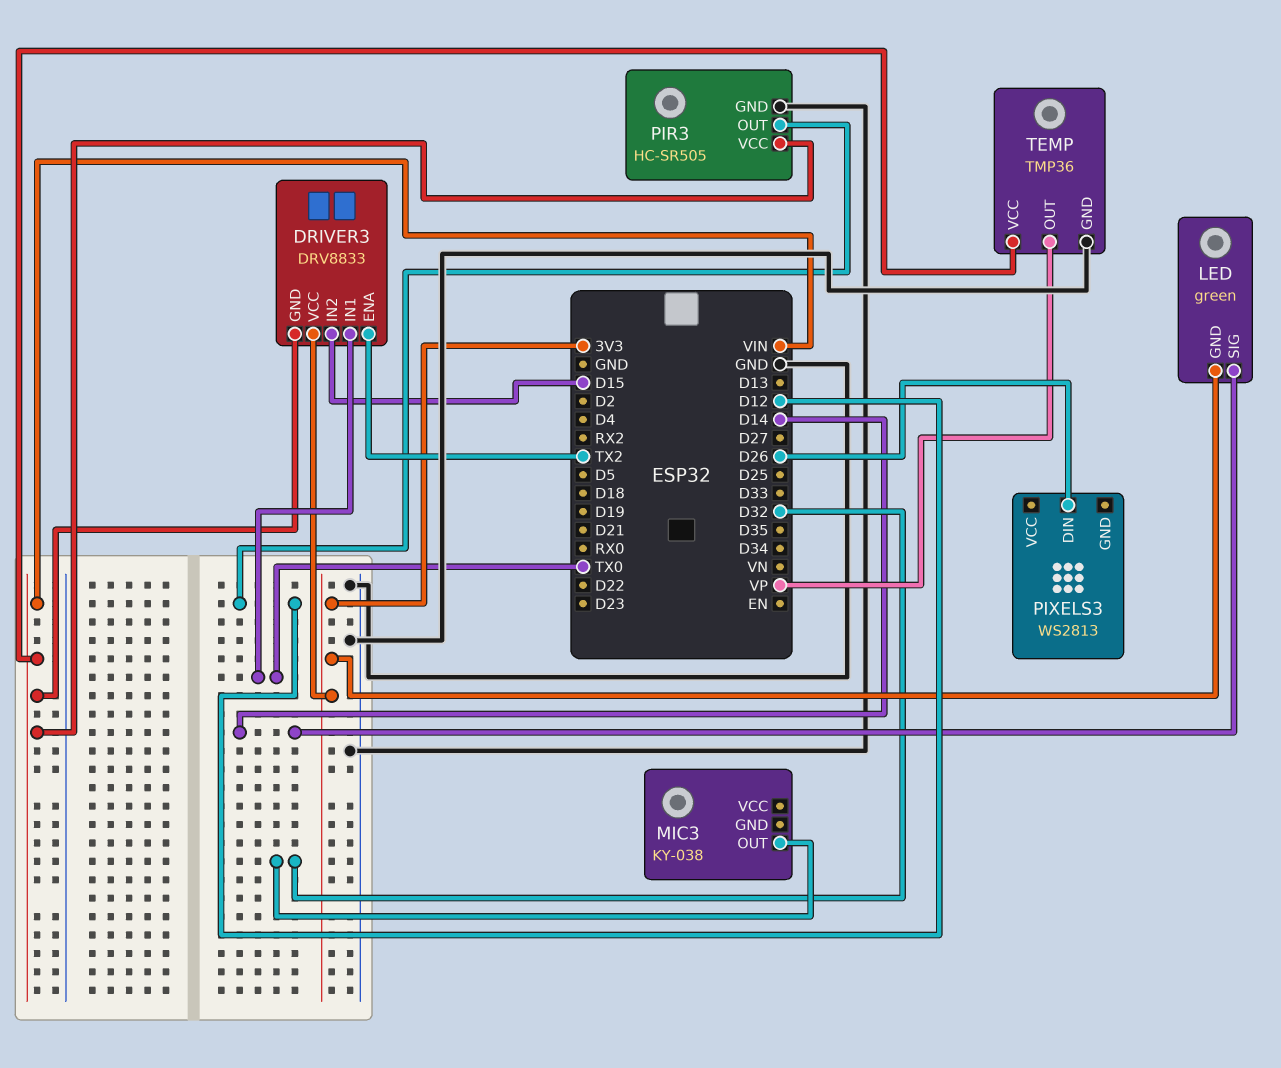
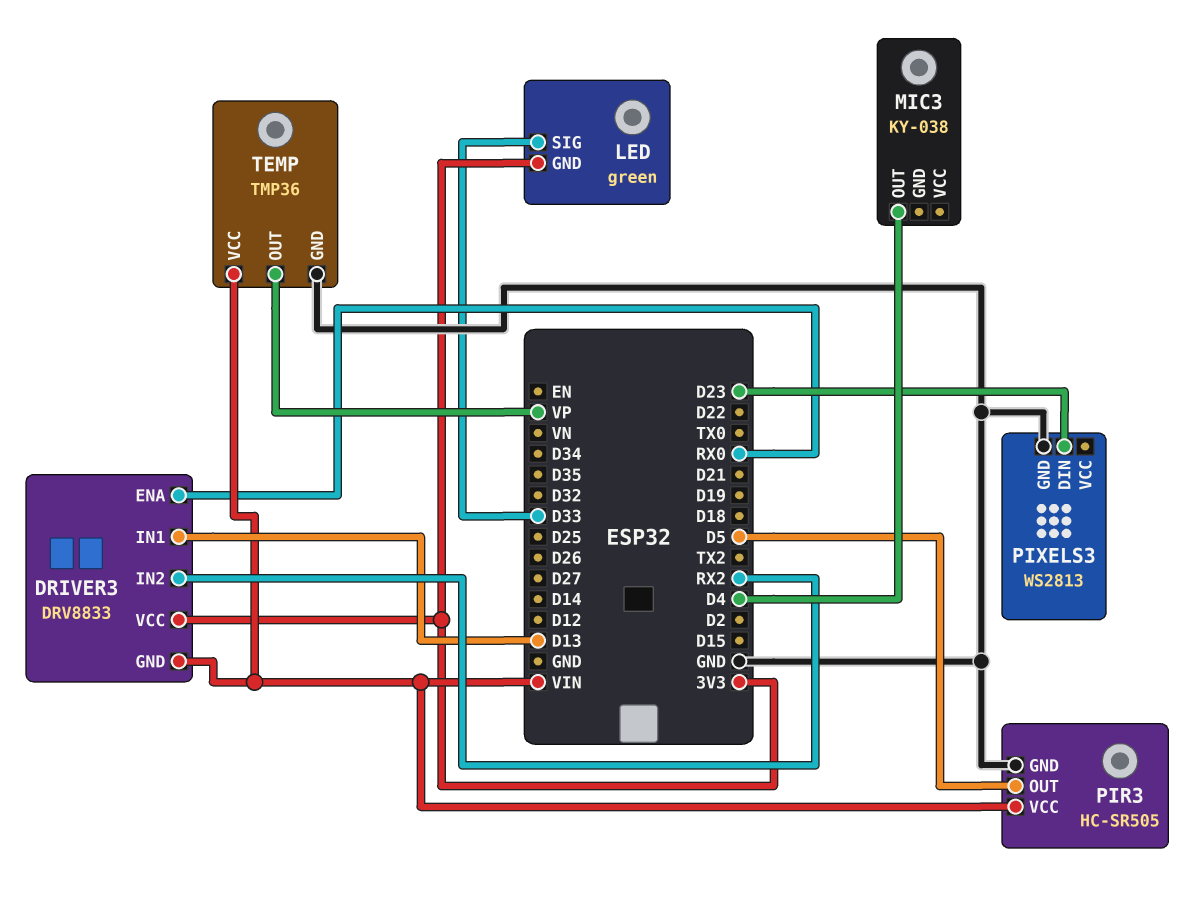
DRIVER3 pin ENA: TX2 -> RX0
DRIVER3 pin IN1: TX0 -> D13
DRIVER3 pin IN2: D15 -> RX2
LED pin SIG: D14 -> D33
MIC3 pin OUT: D32 -> D4
PIR3 pin OUT: D12 -> D5
PIXELS3 pin DIN: D26 -> D23
PIXELS3 pin GND: none -> GND

